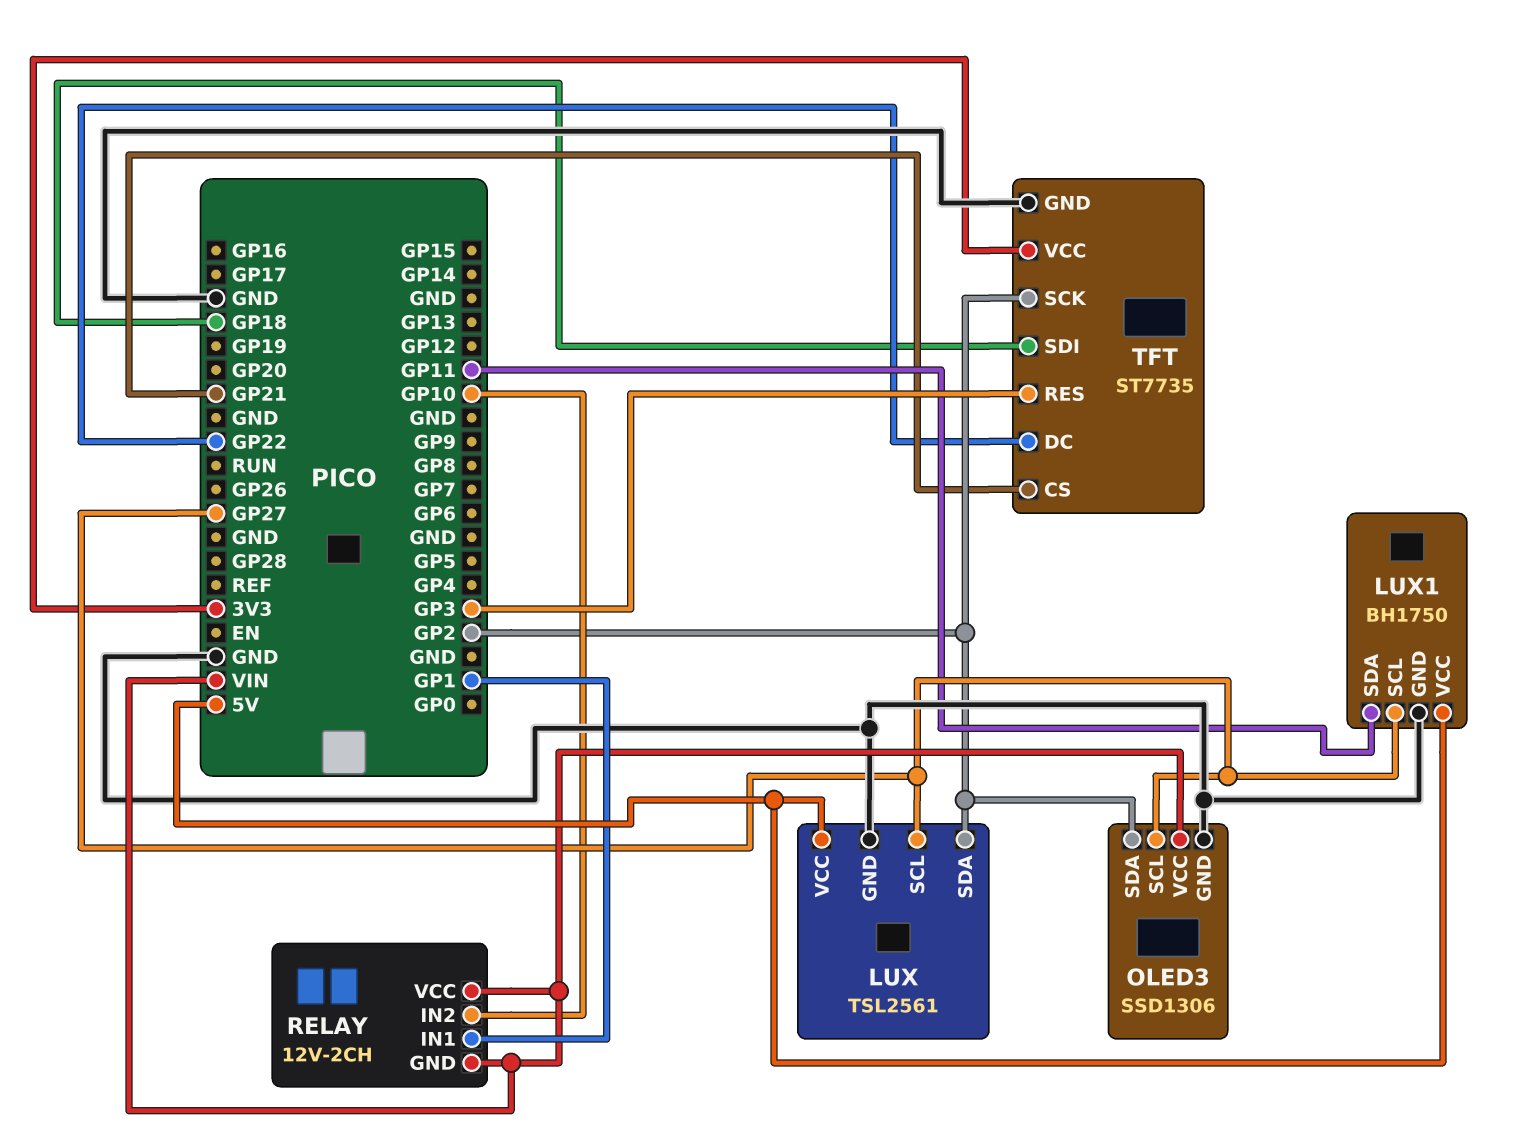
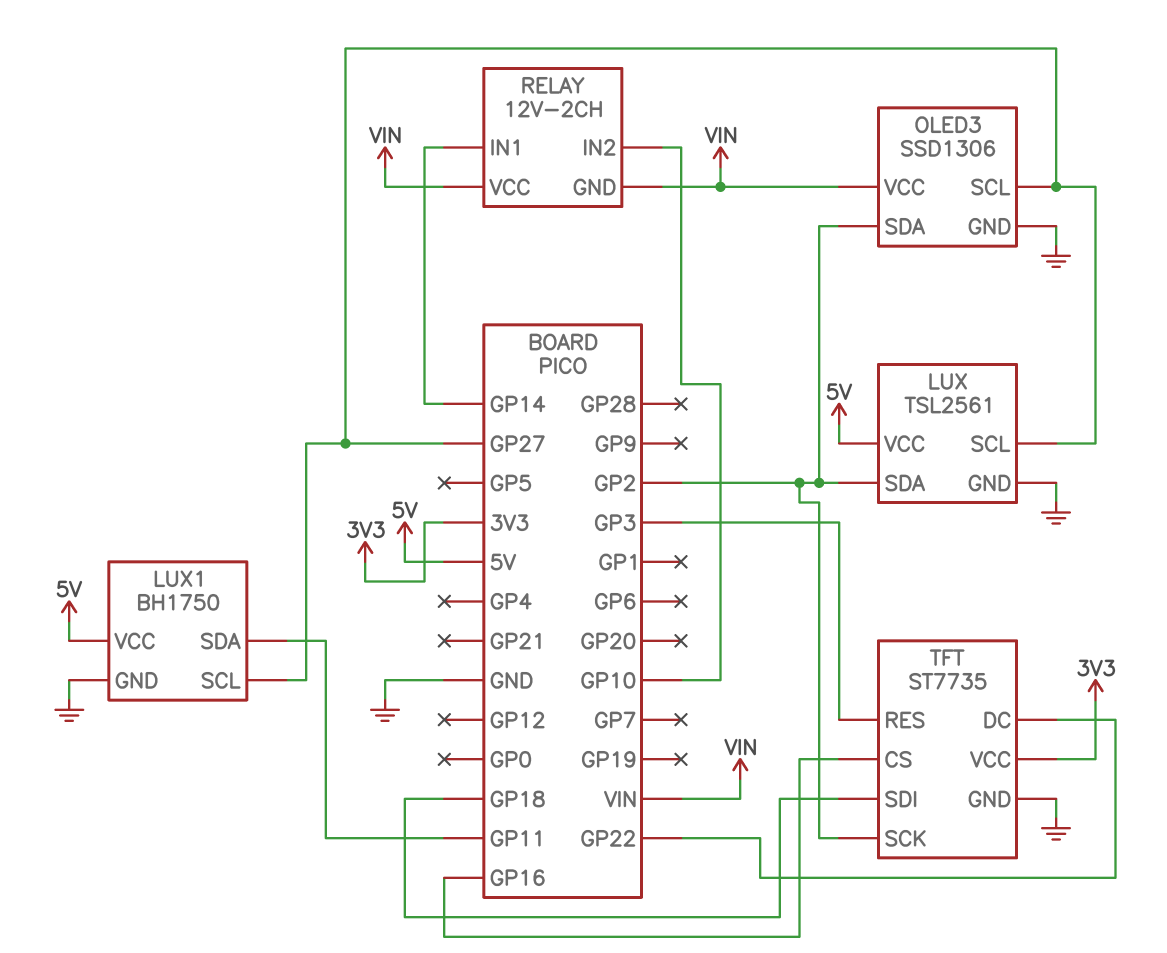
RELAY pin IN1: GP1 -> GP14
TFT pin CS: GP21 -> GP16

